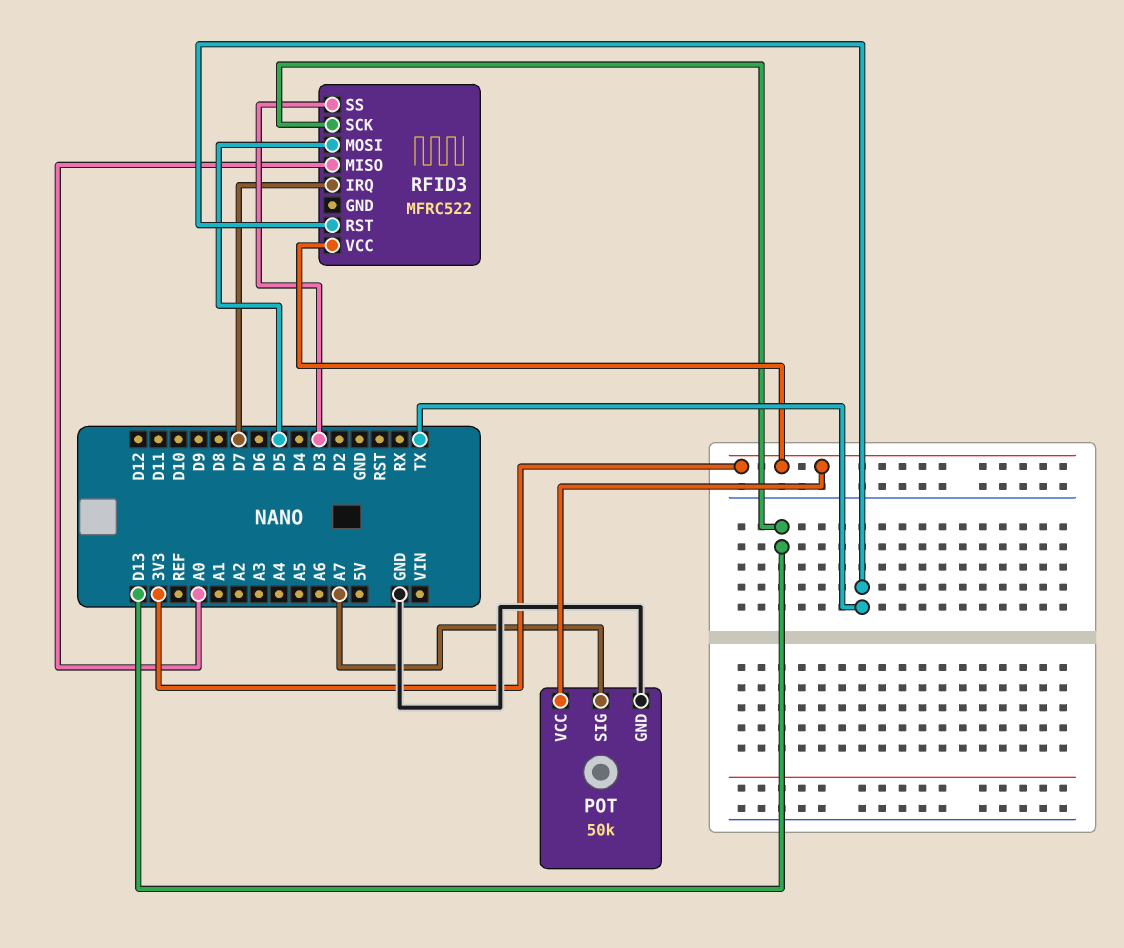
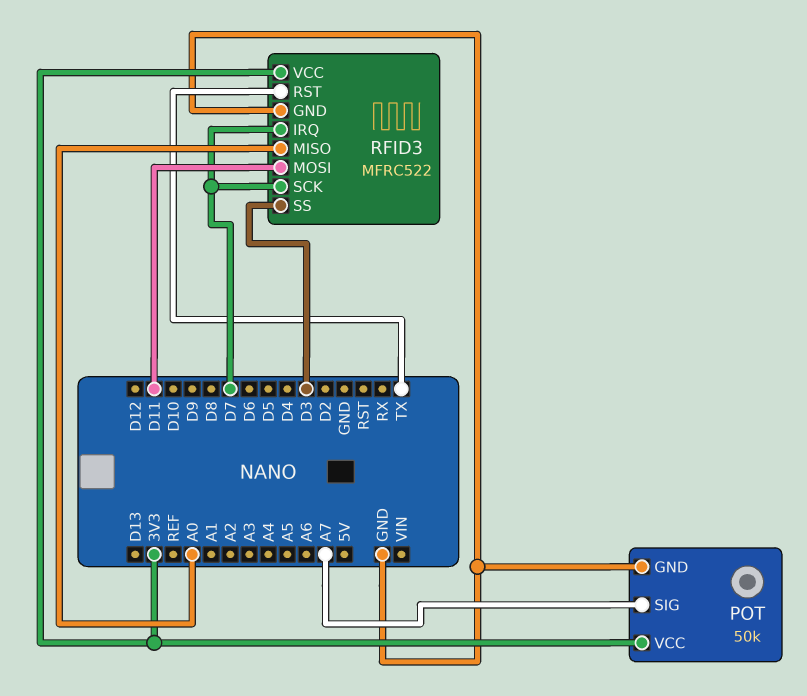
RFID3 pin GND: none -> GND
RFID3 pin MOSI: D5 -> D11
RFID3 pin SCK: D13 -> D7

